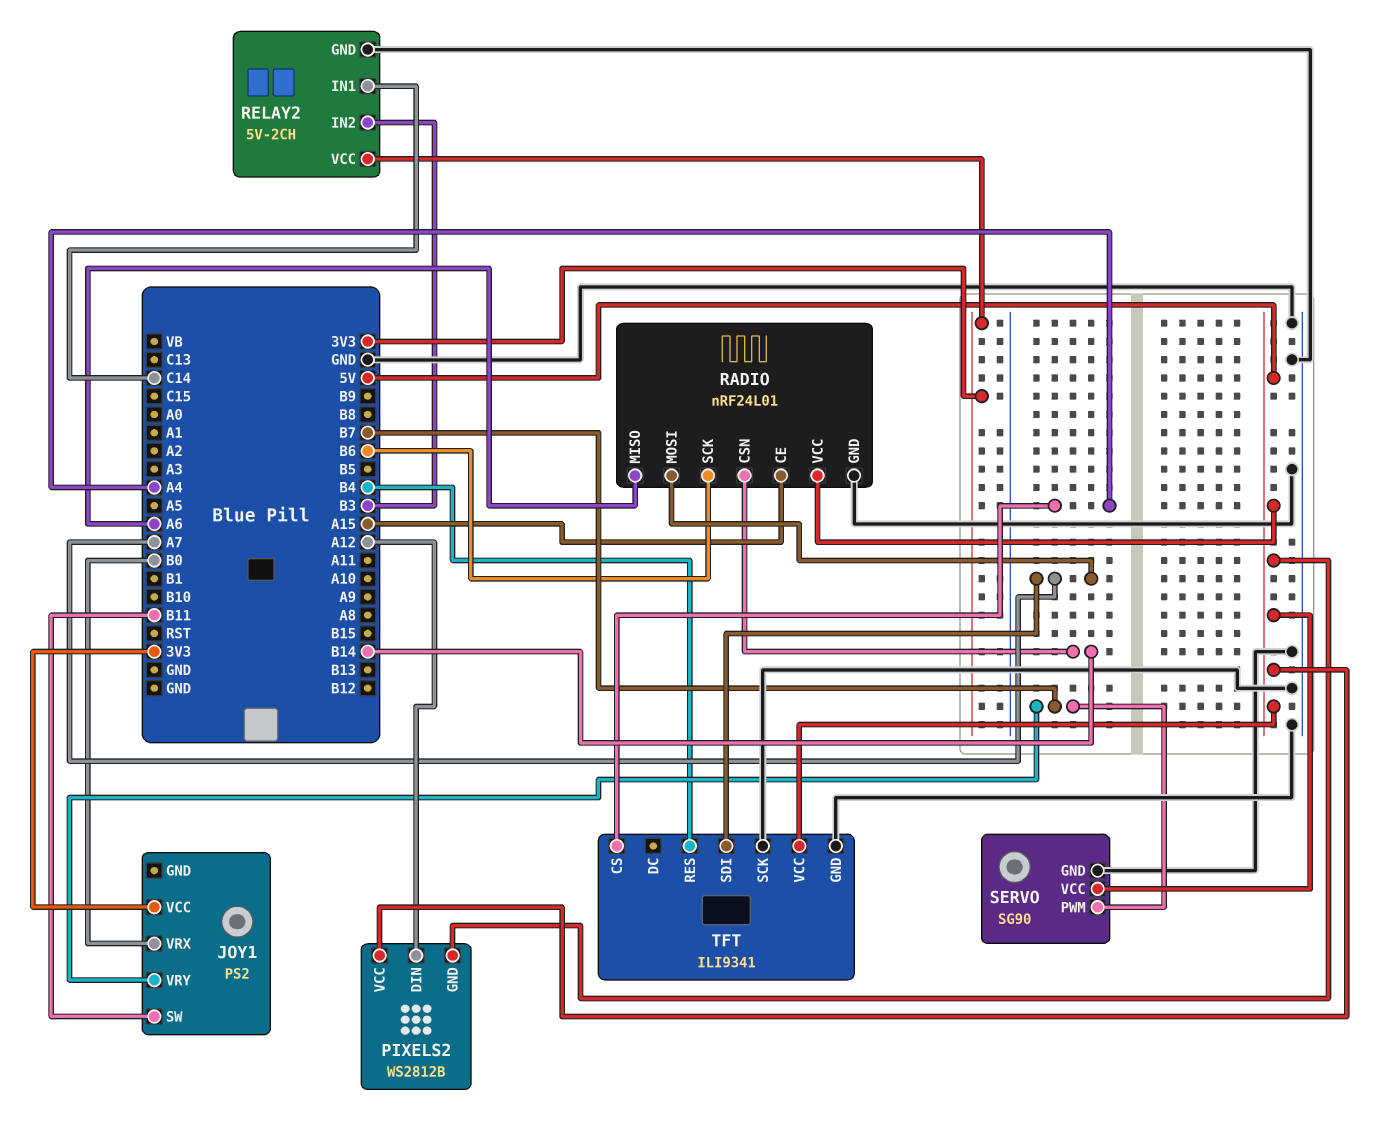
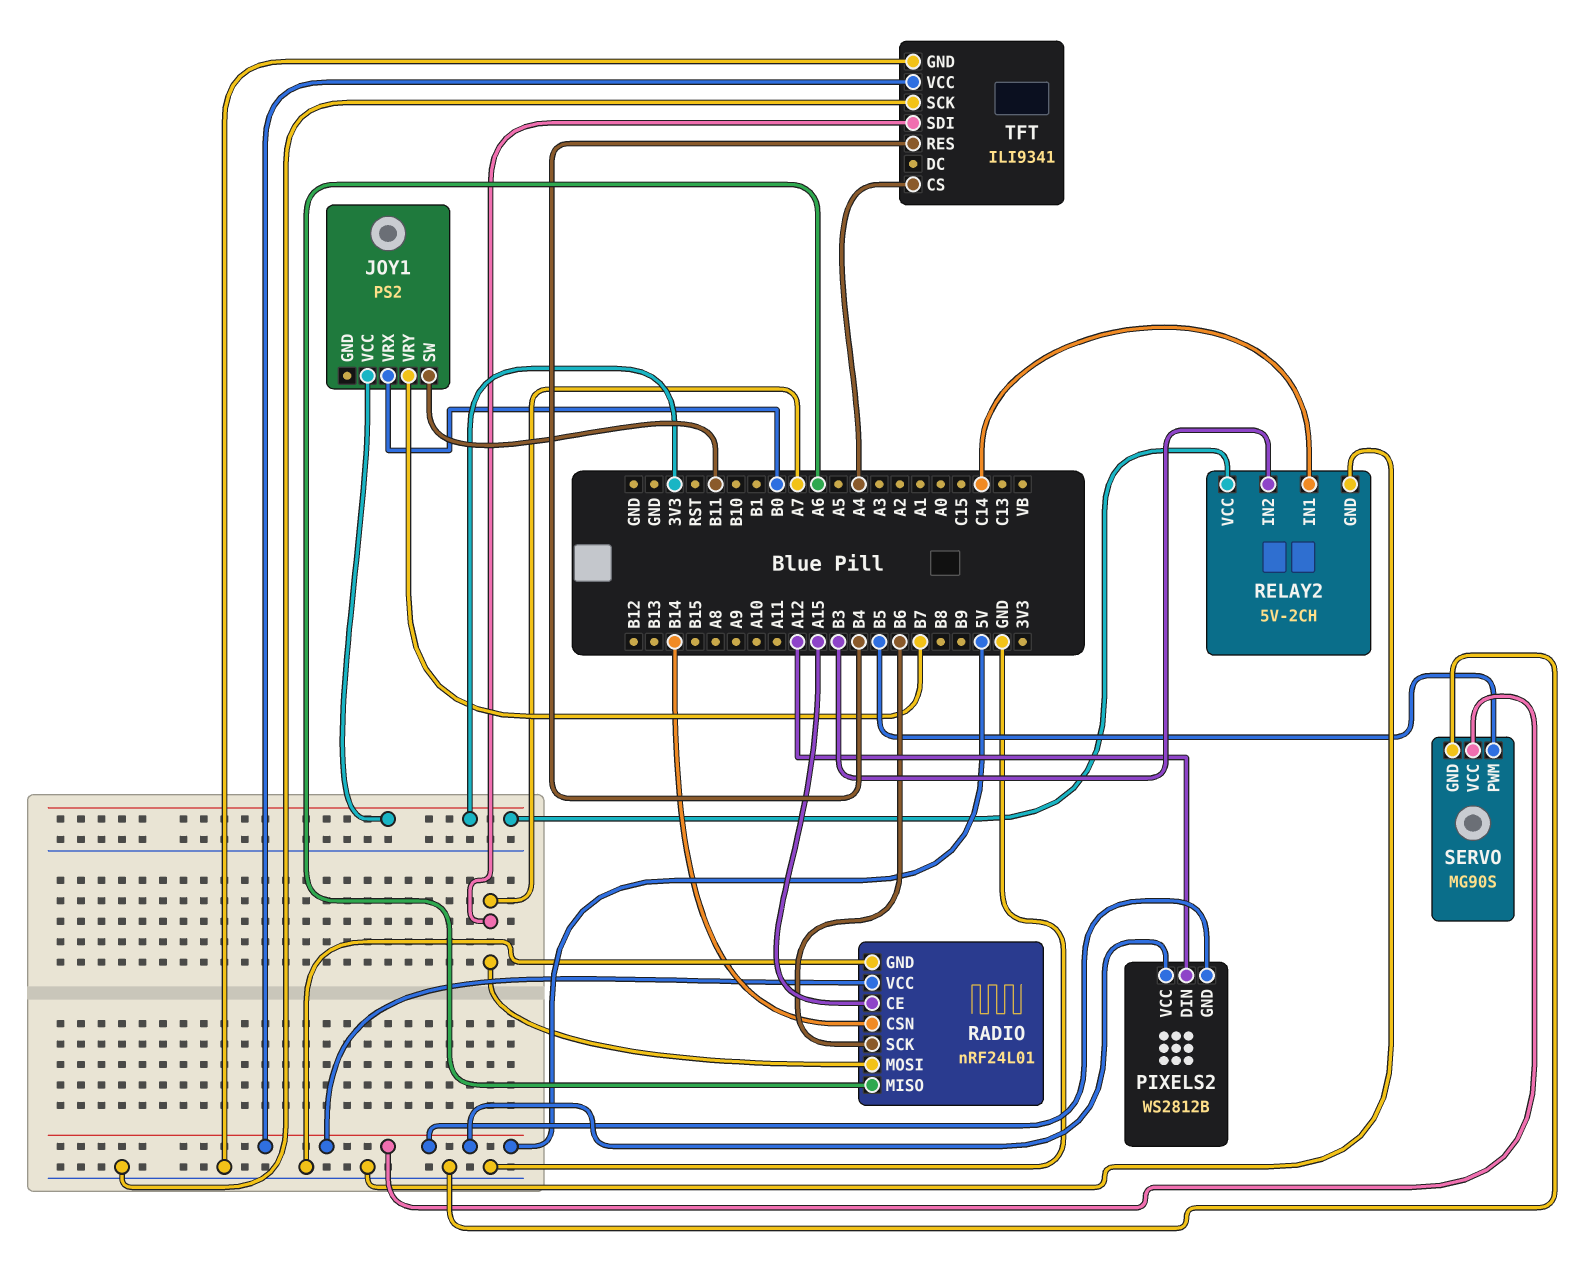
SERVO: SG90 -> MG90S
SERVO pin PWM: B7 -> B5

